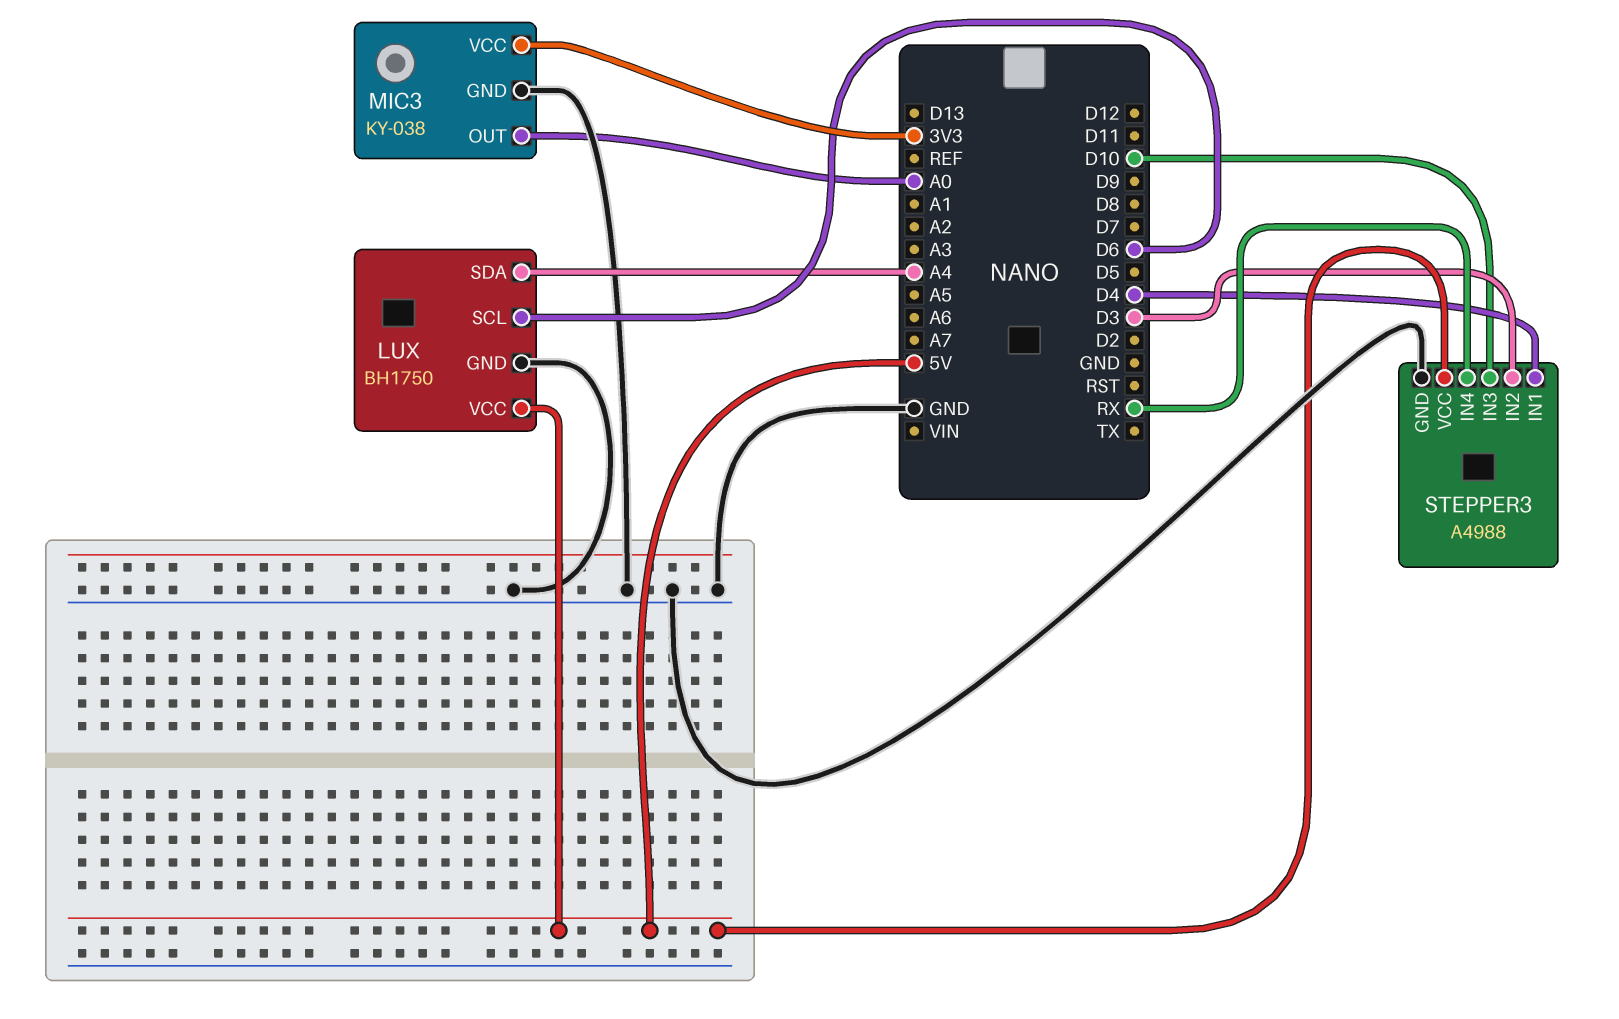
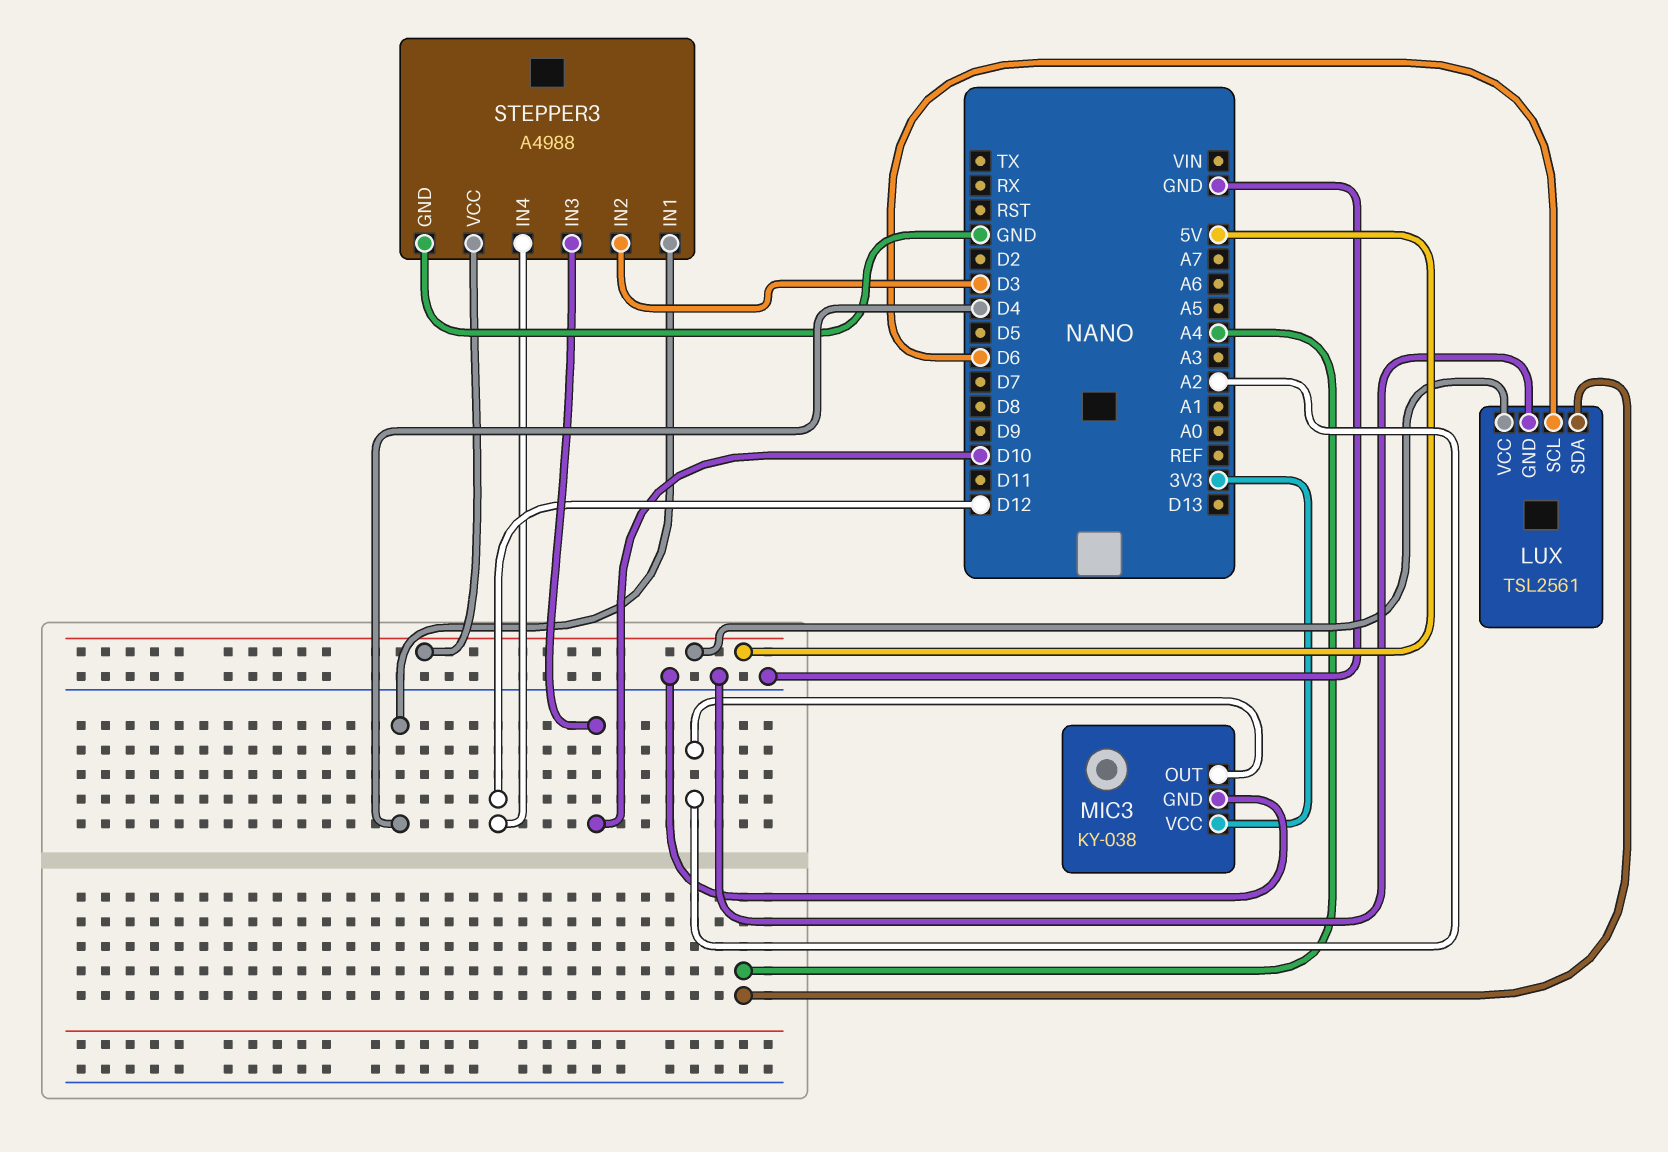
LUX: BH1750 -> TSL2561
MIC3 pin OUT: A0 -> A2
STEPPER3 pin IN4: RX -> D12

